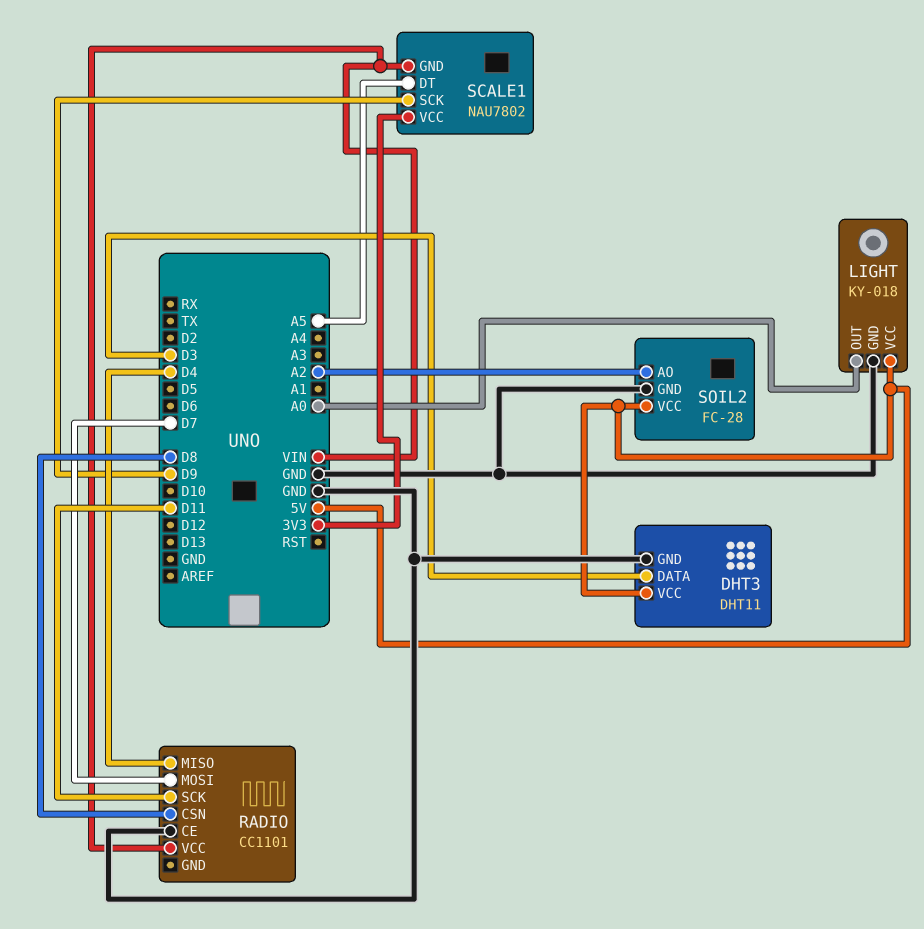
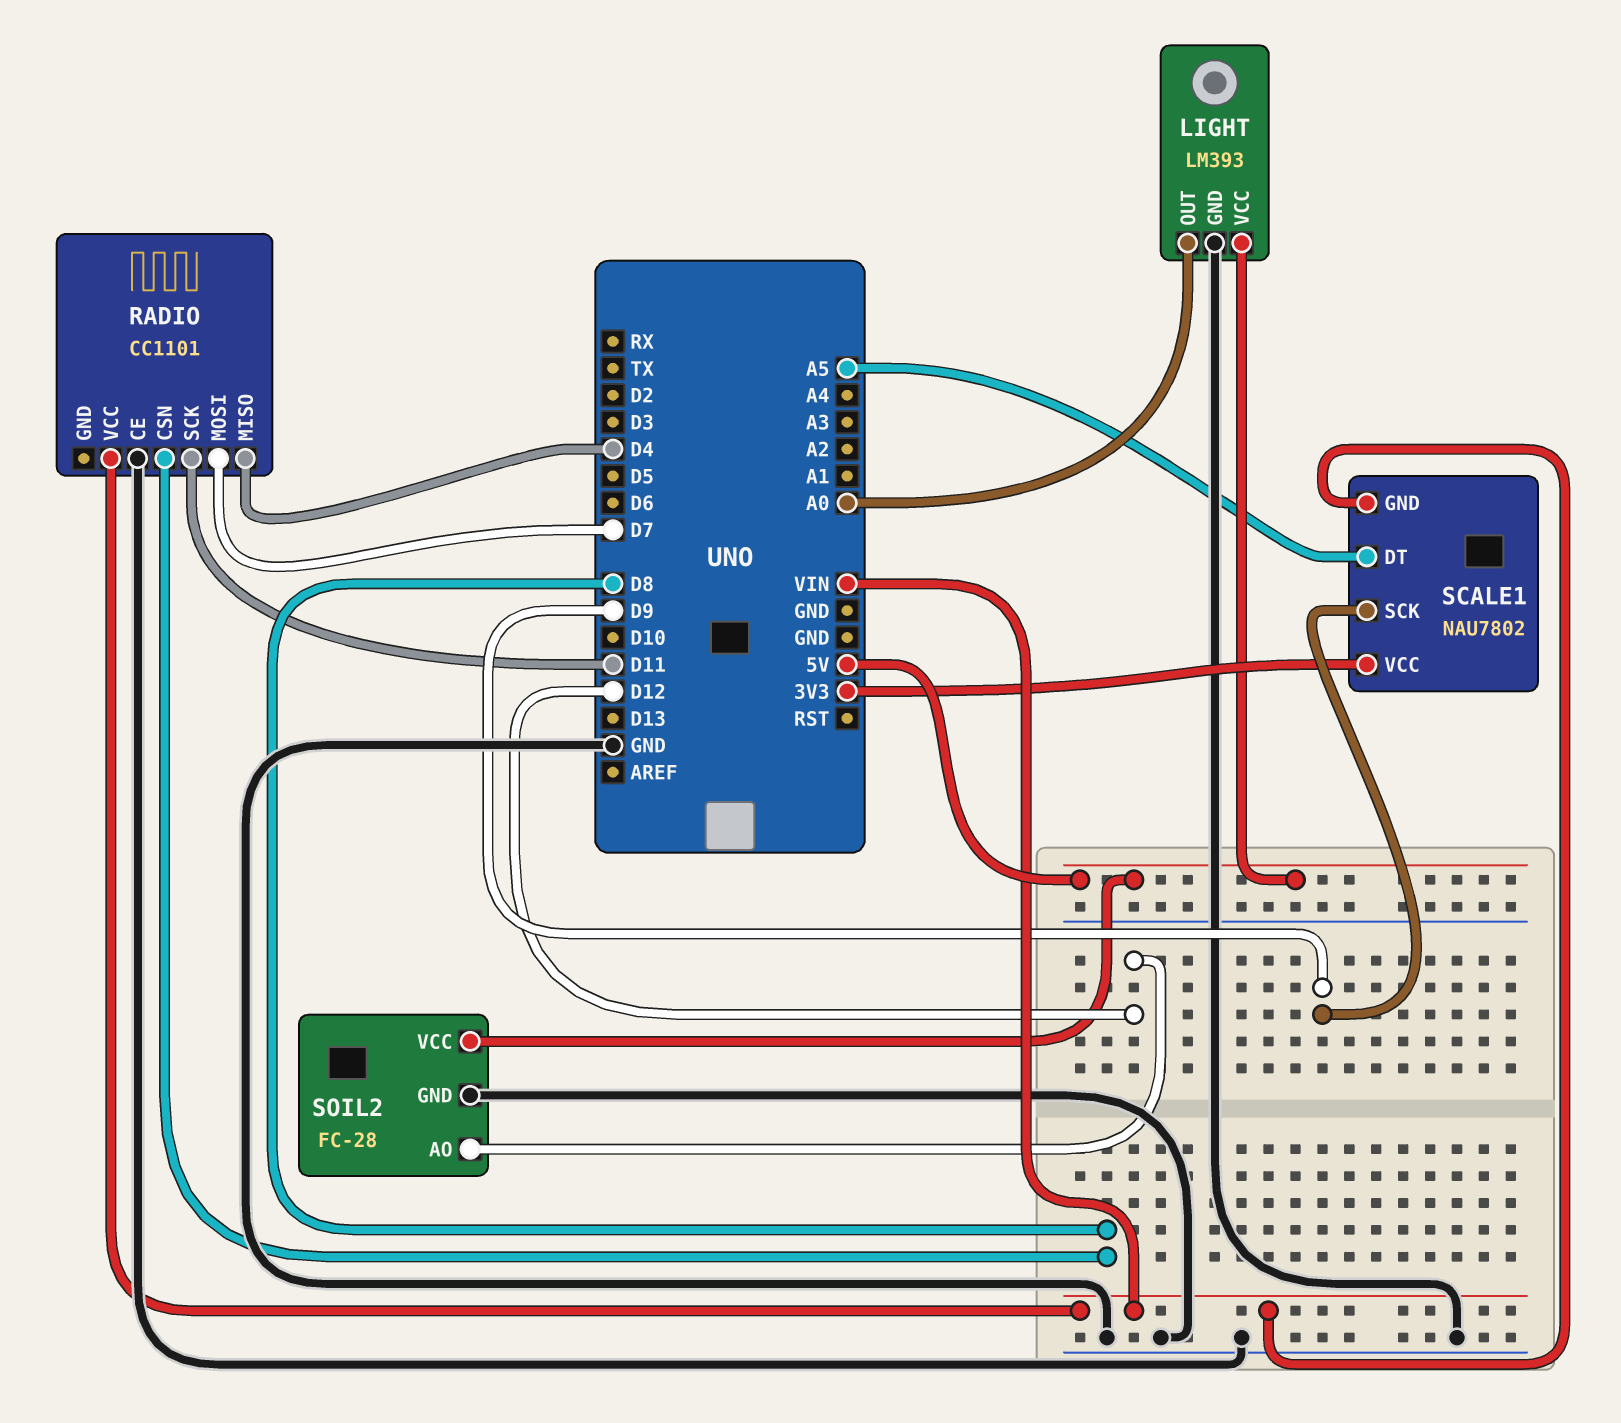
DHT3: DHT11 -> none
DHT3 pin DATA: D3 -> none
DHT3 pin GND: GND -> none
DHT3 pin VCC: 5V -> none
LIGHT: KY-018 -> LM393
SOIL2 pin AO: A2 -> D12

